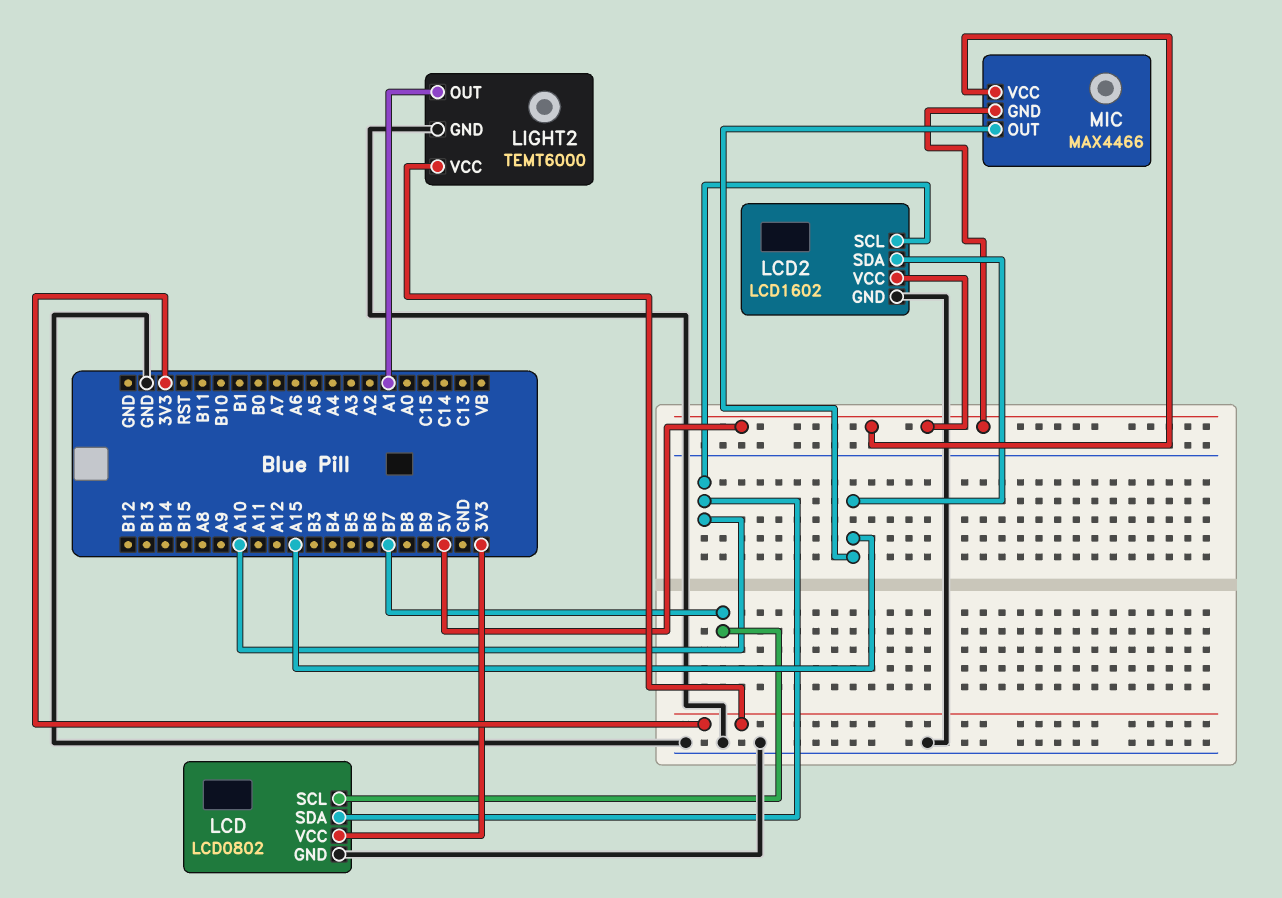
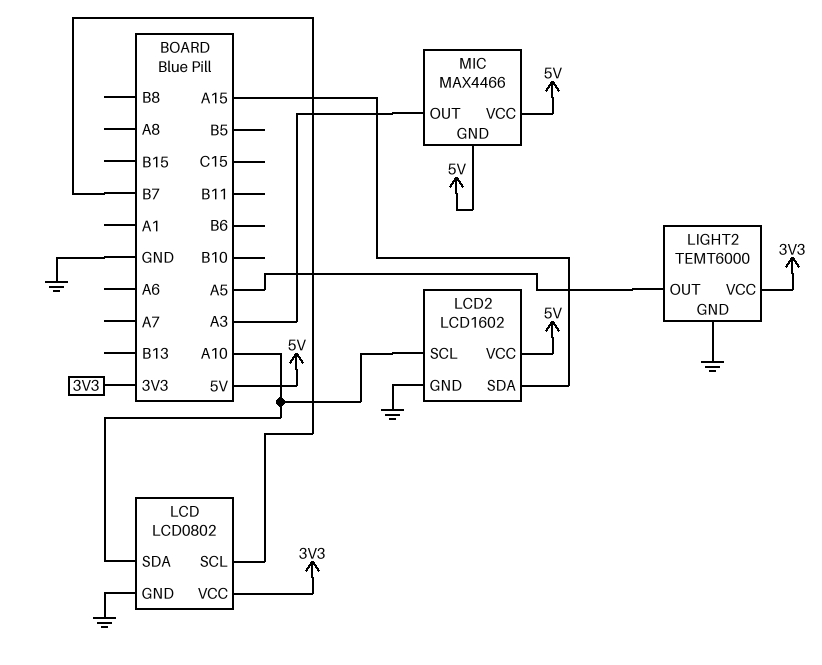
LIGHT2 pin OUT: A1 -> A5
MIC pin OUT: A15 -> A3

